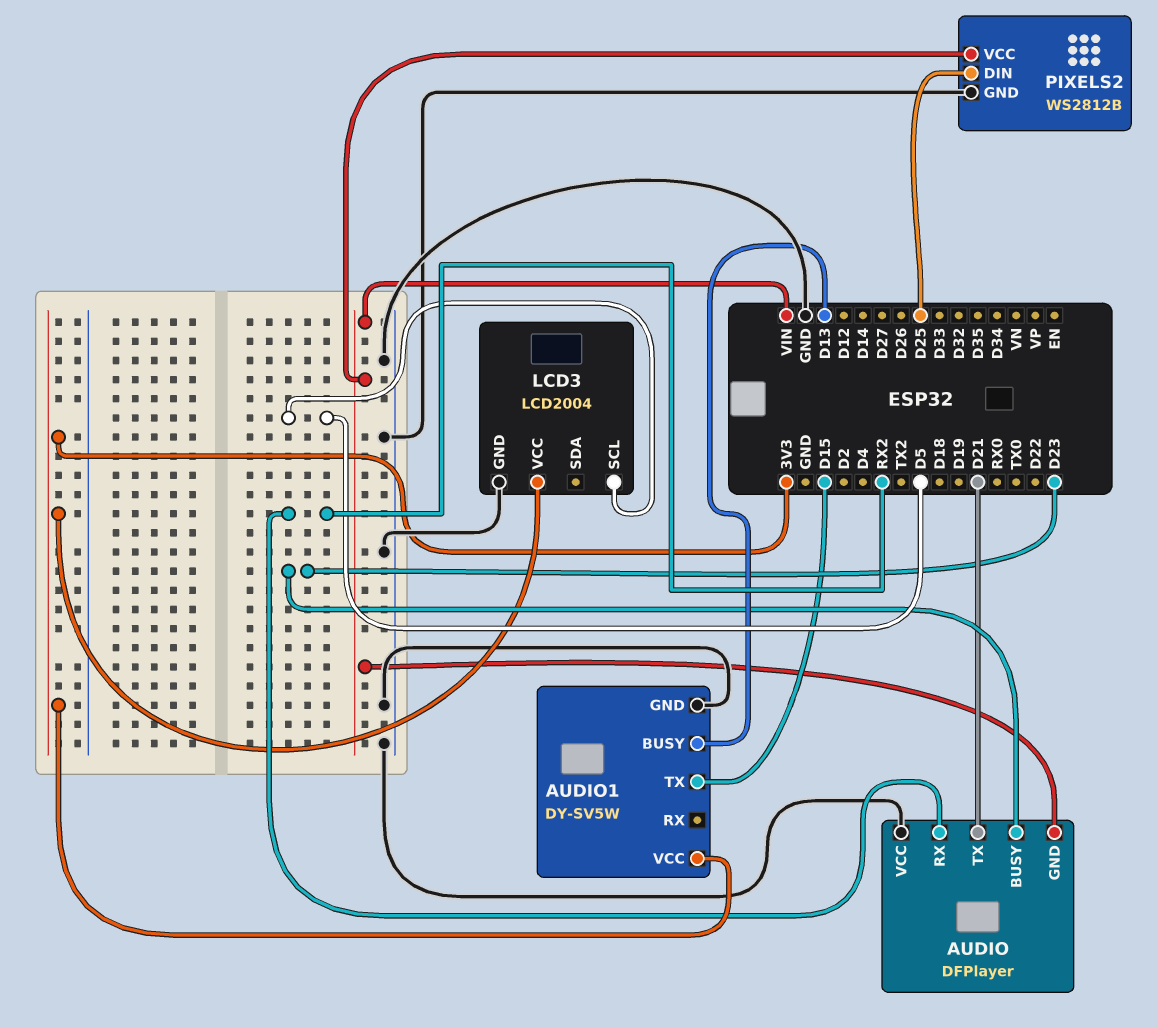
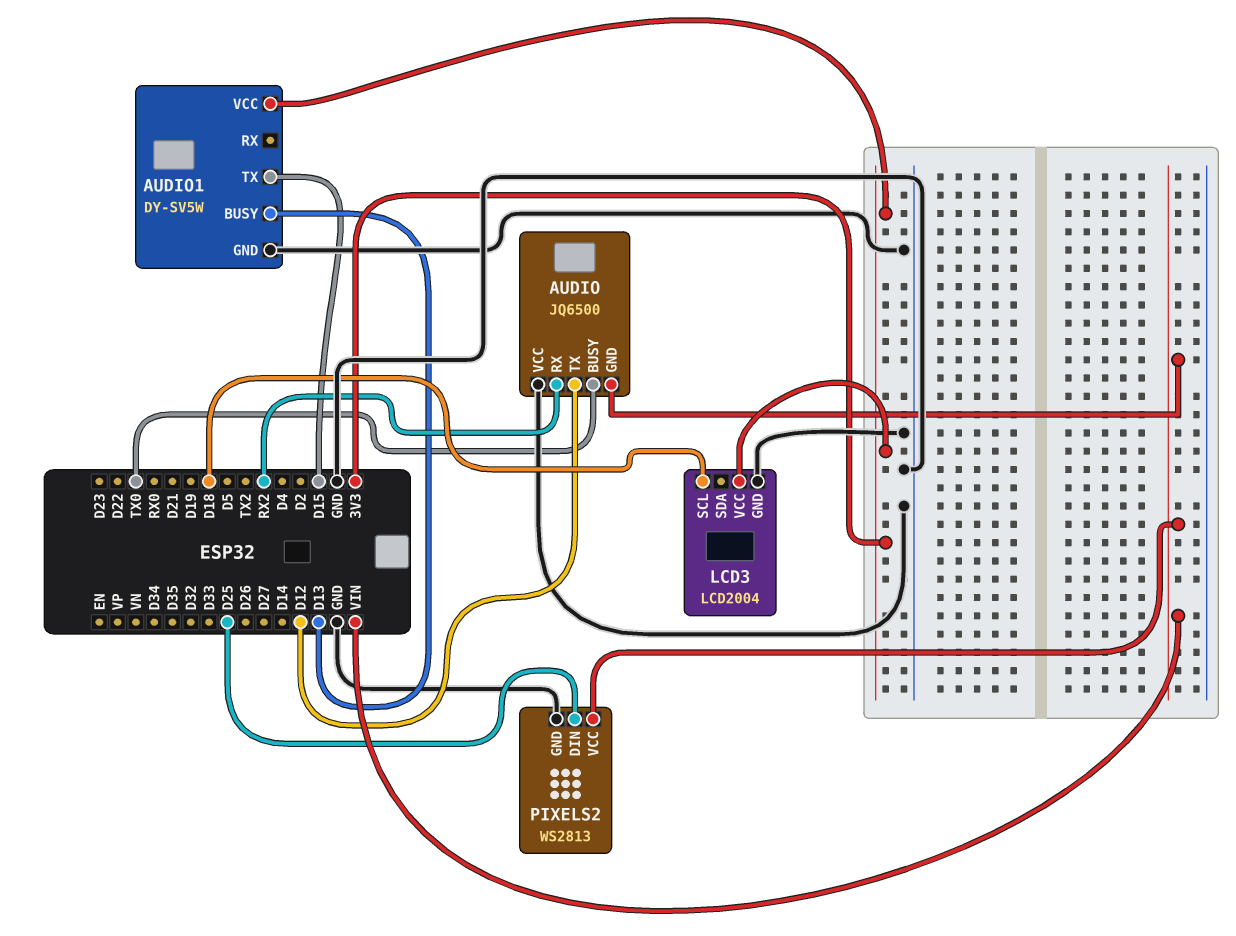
AUDIO: DFPlayer -> JQ6500
AUDIO pin BUSY: D23 -> TX0
AUDIO pin TX: D21 -> D12
LCD3 pin SCL: D5 -> D18
PIXELS2: WS2812B -> WS2813

